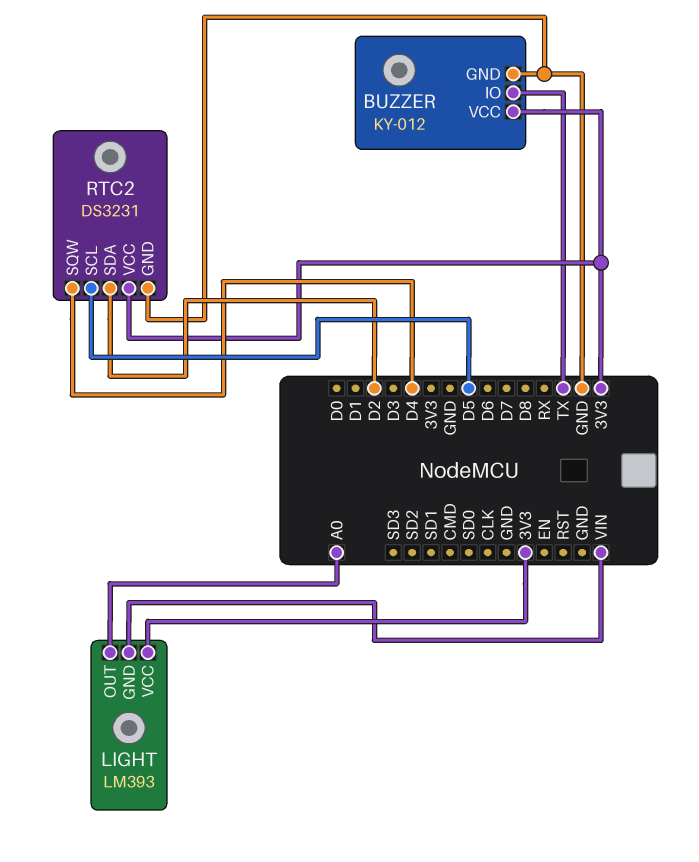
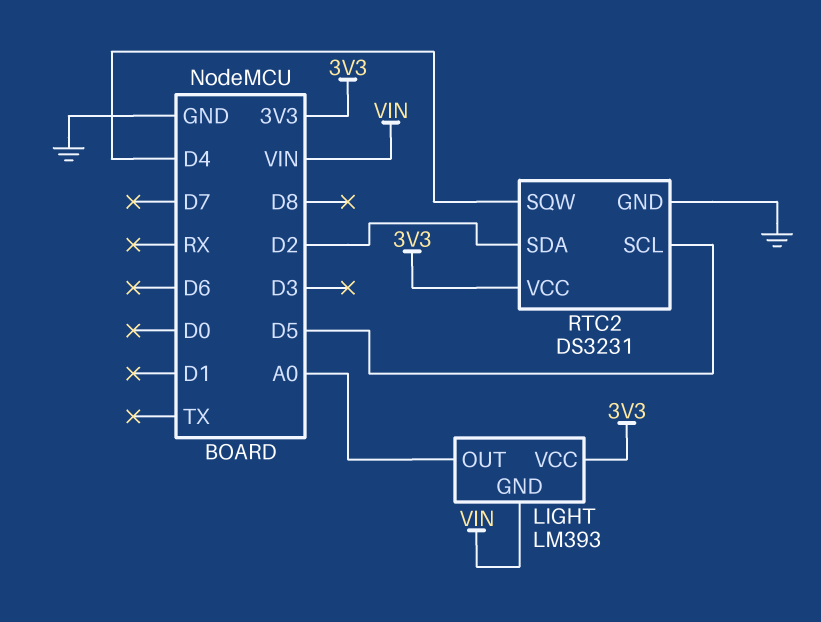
BUZZER: KY-012 -> none
BUZZER pin GND: GND -> none
BUZZER pin IO: TX -> none
BUZZER pin VCC: 3V3 -> none

